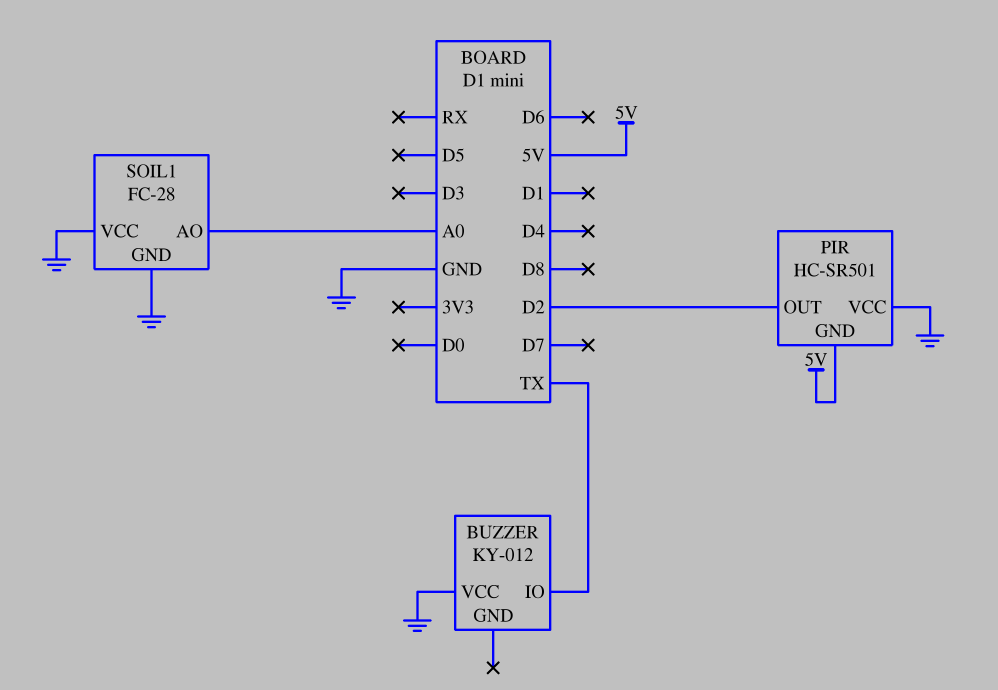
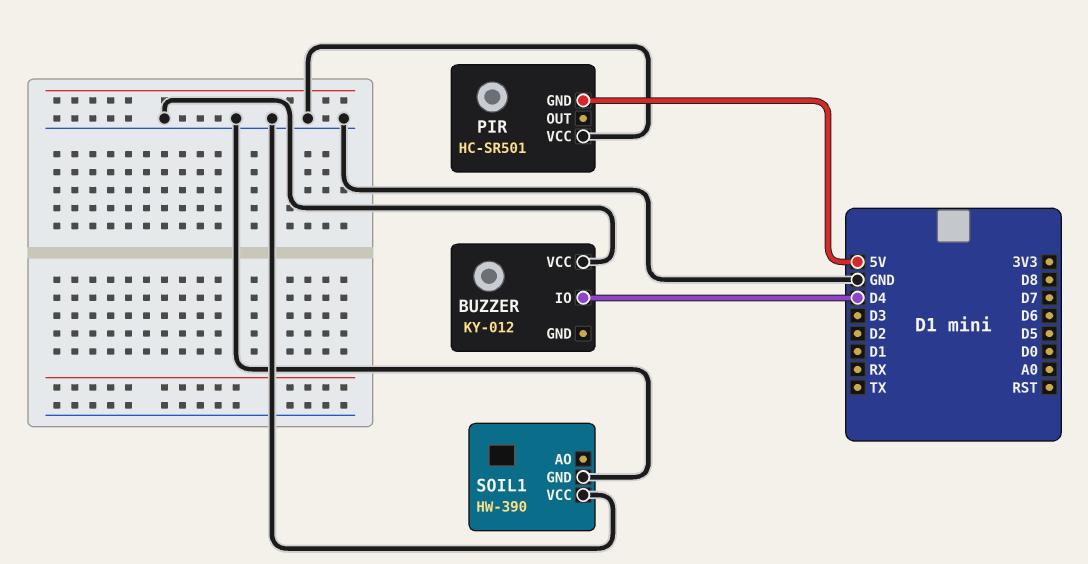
BUZZER pin IO: TX -> D4
PIR pin OUT: D2 -> none
SOIL1: FC-28 -> HW-390
SOIL1 pin AO: A0 -> none

